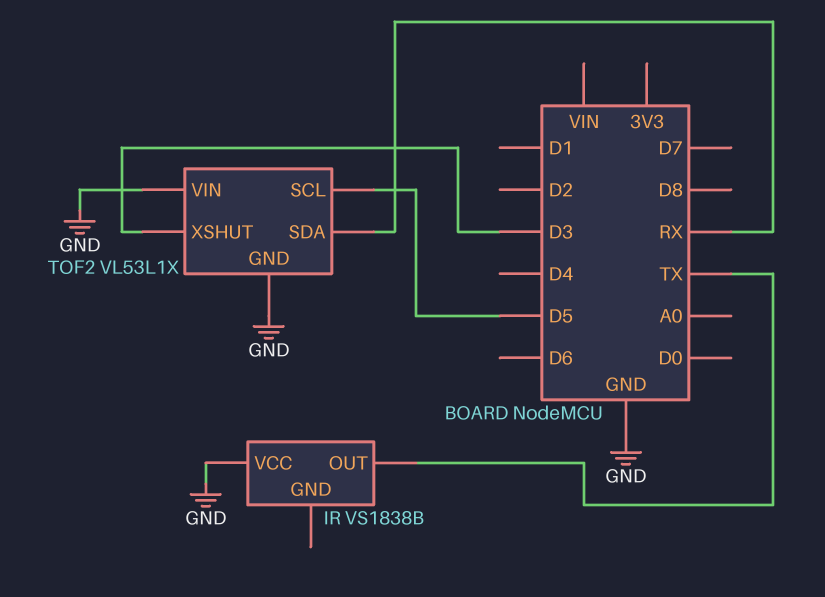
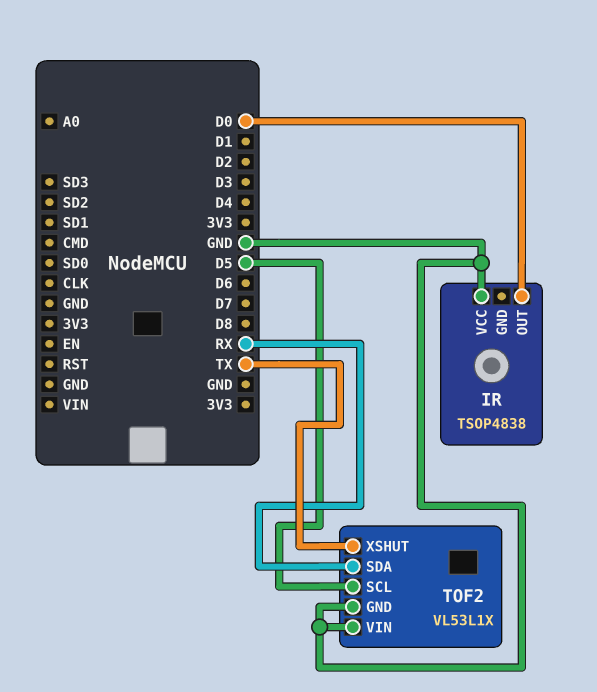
IR: VS1838B -> TSOP4838
IR pin OUT: TX -> D0
TOF2 pin XSHUT: D3 -> TX

